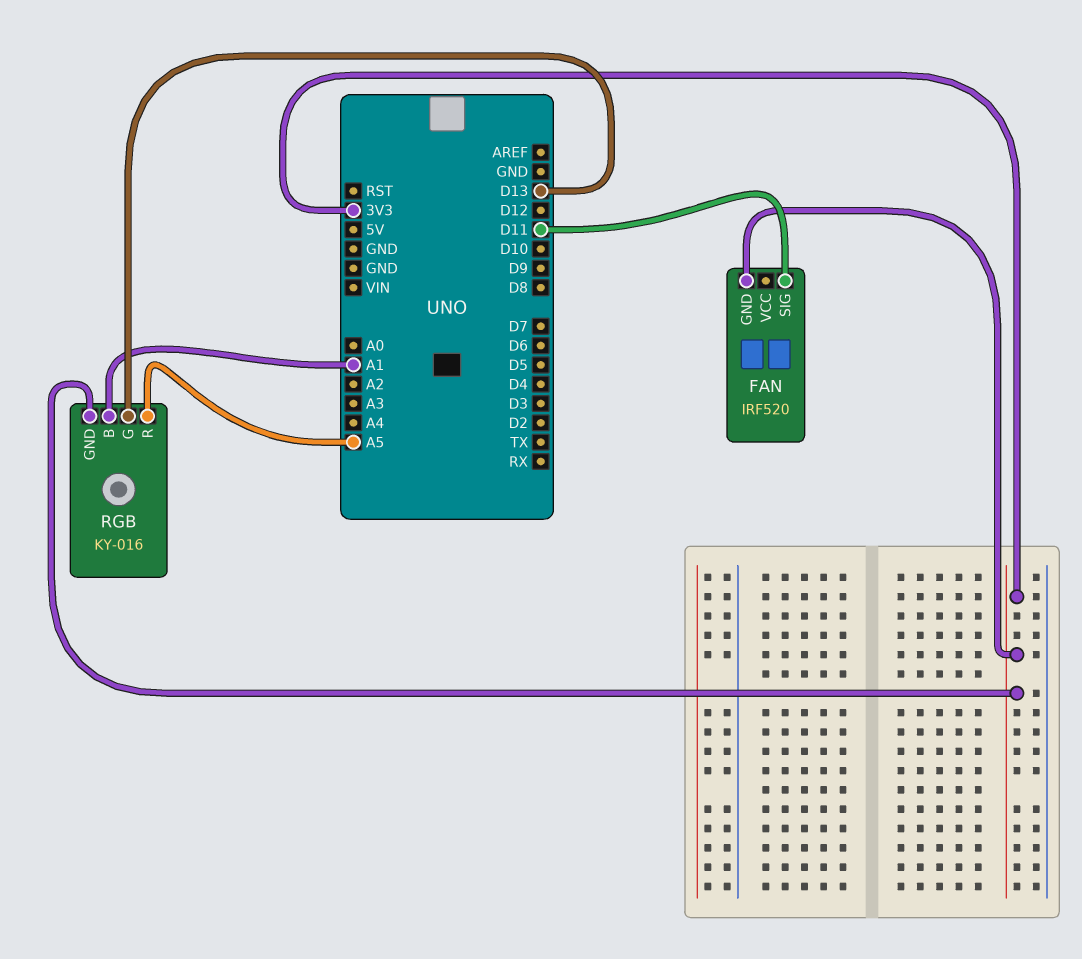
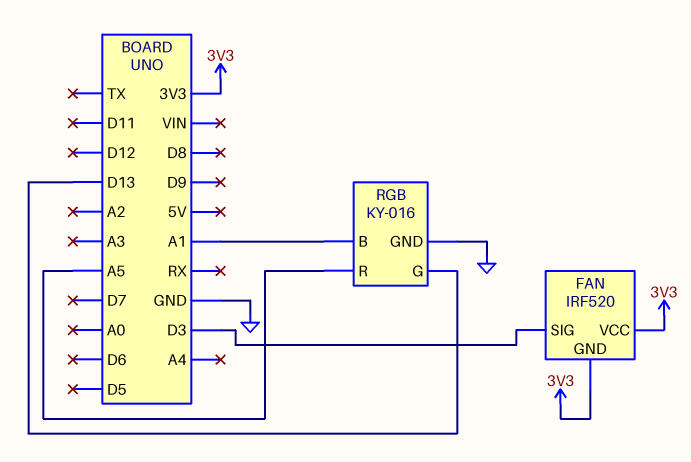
FAN pin SIG: D11 -> D3
FAN pin VCC: none -> 3V3
RGB pin GND: 3V3 -> GND

